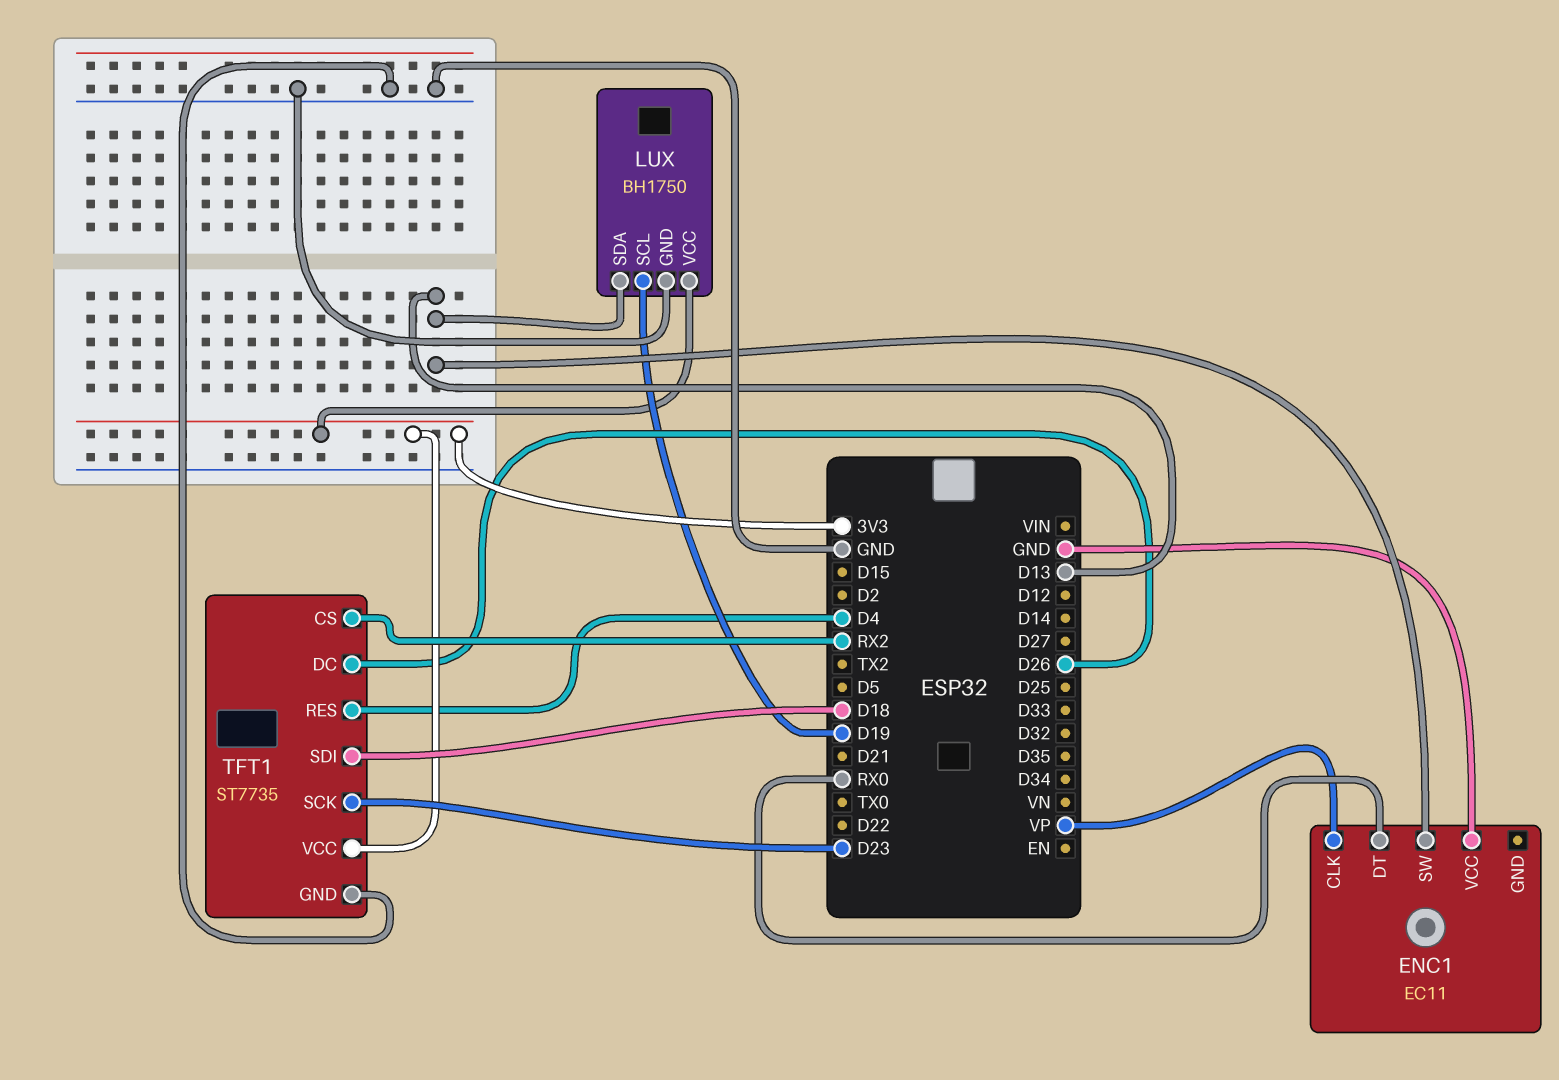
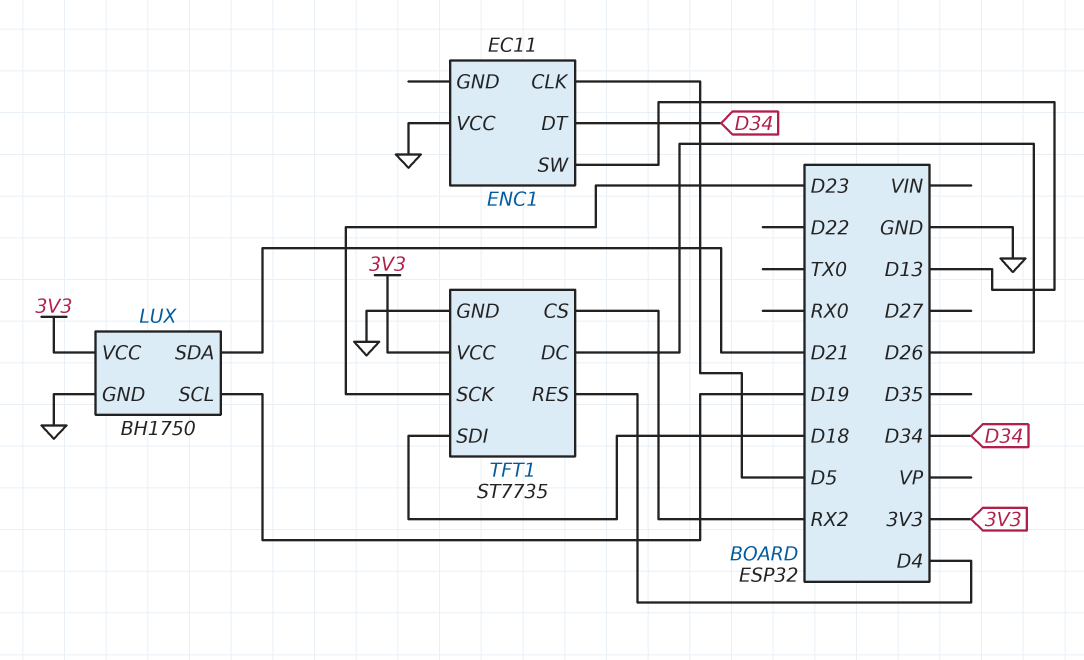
ENC1 pin CLK: VP -> D5
ENC1 pin DT: RX0 -> D34
LUX pin SDA: D13 -> D21

